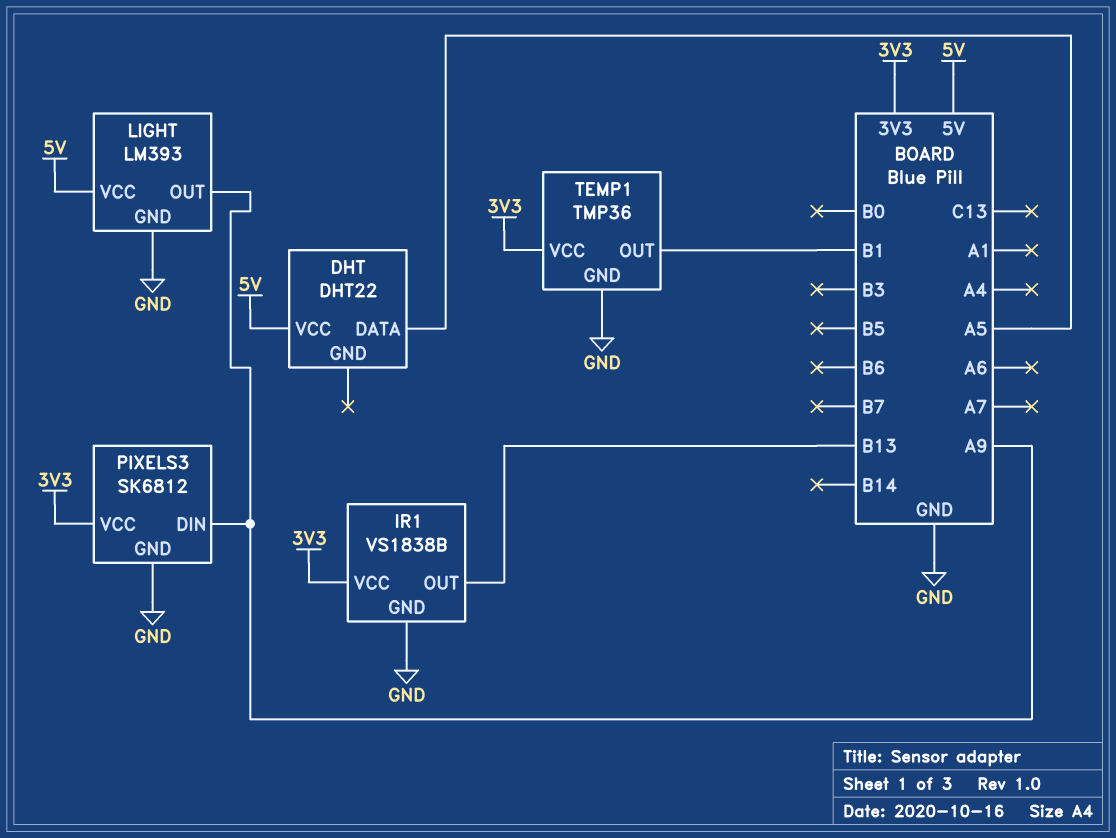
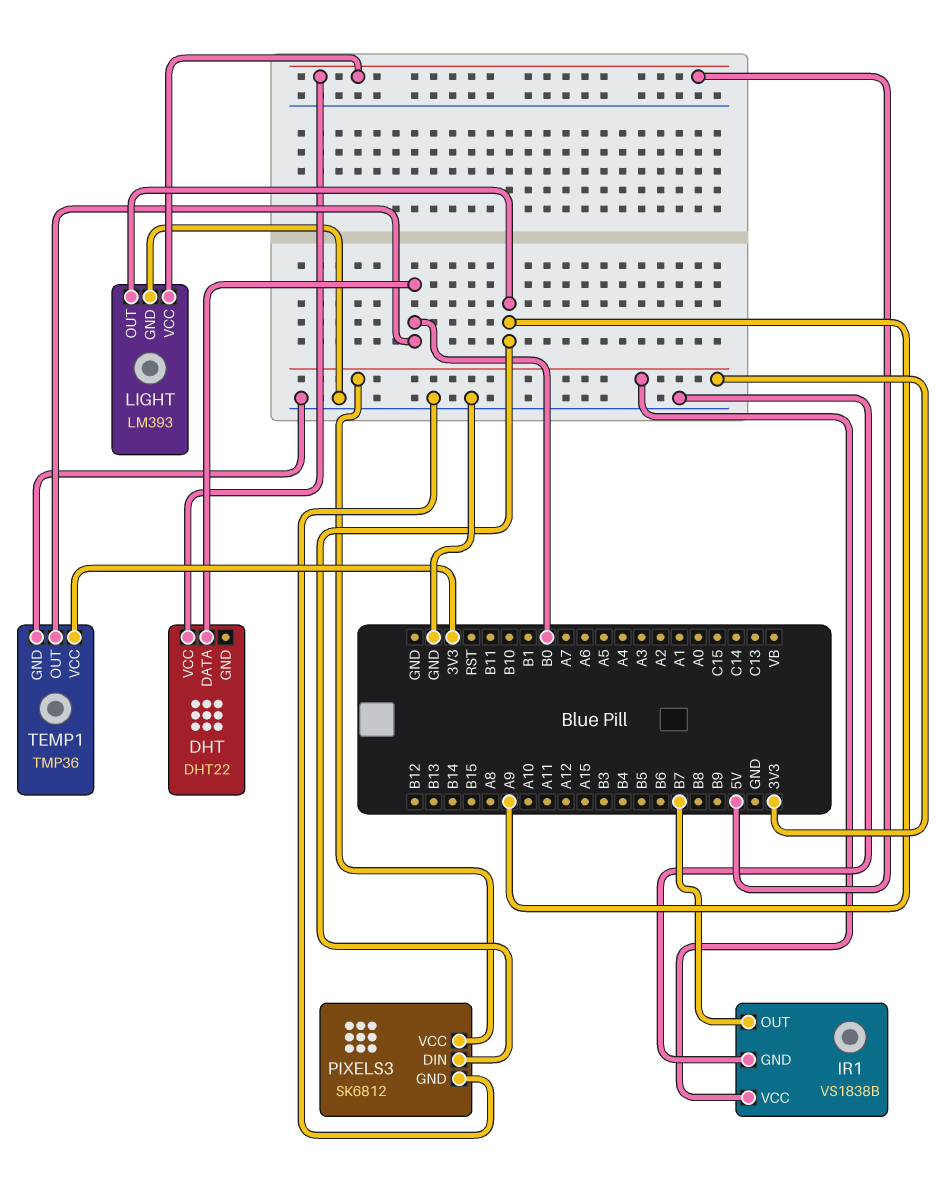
DHT pin DATA: A5 -> B0
IR1 pin OUT: B13 -> B7
TEMP1 pin OUT: B1 -> B0

